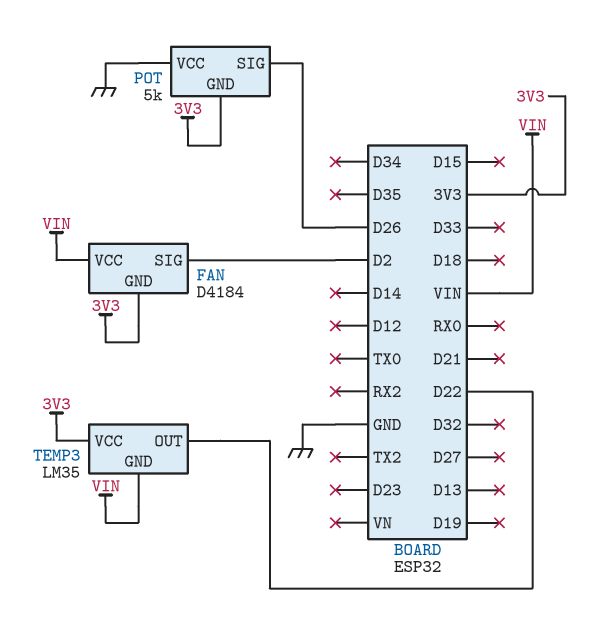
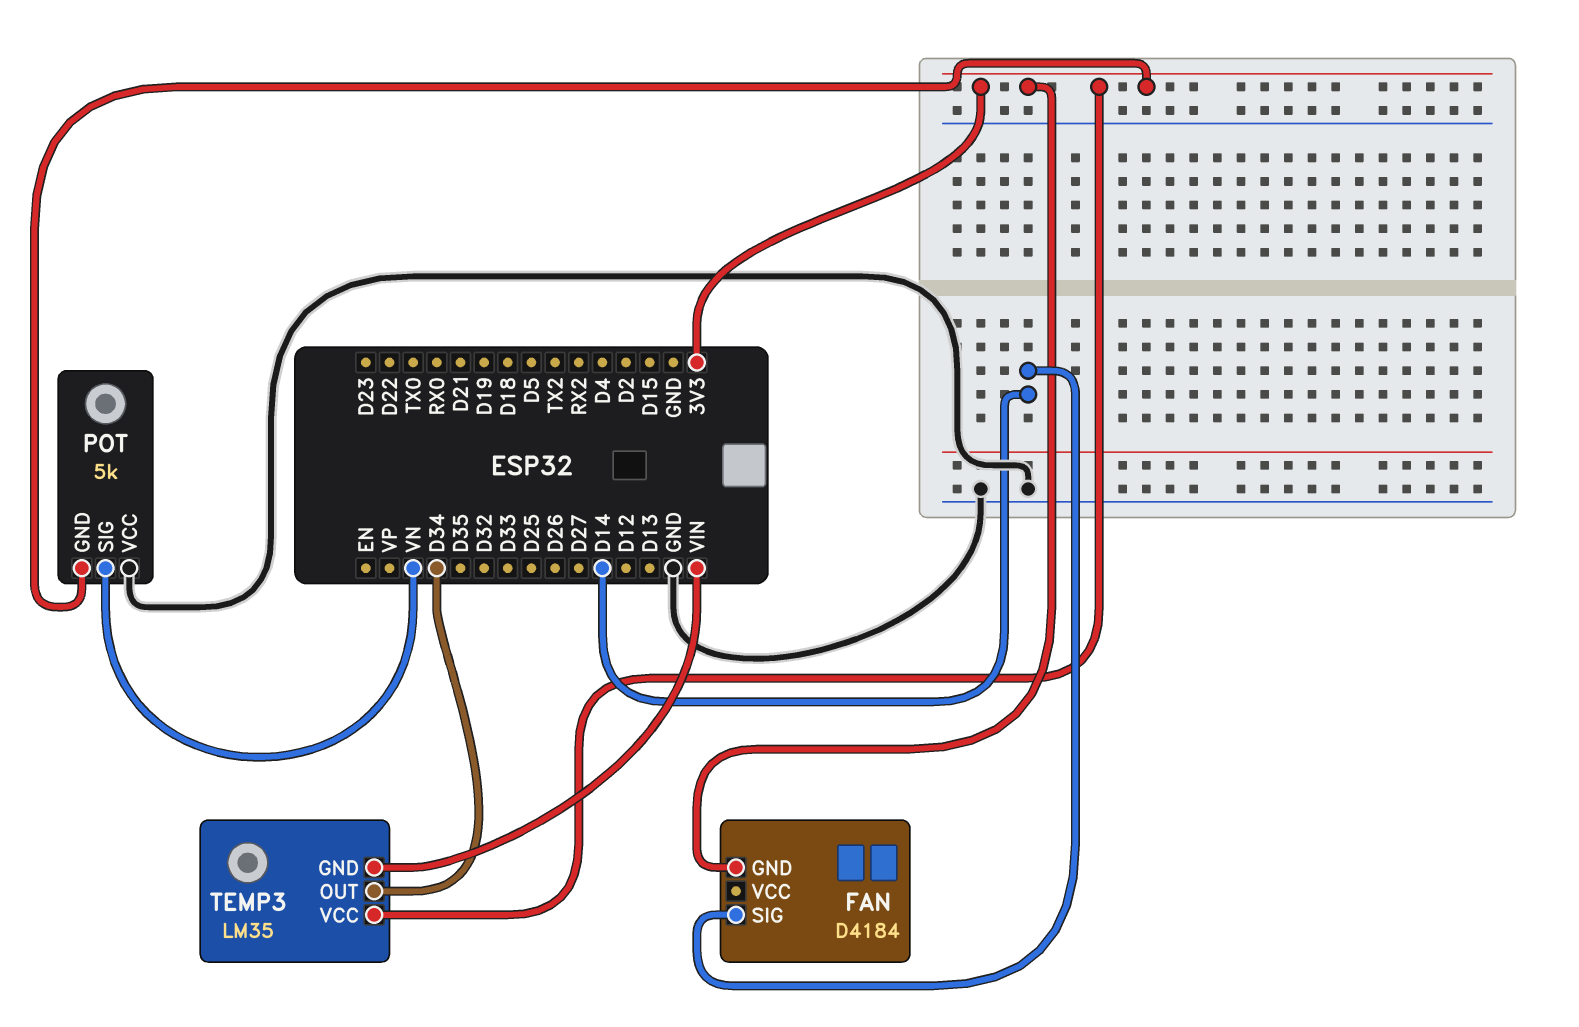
FAN pin SIG: D2 -> D14
FAN pin VCC: VIN -> none
POT pin SIG: D26 -> VN
TEMP3 pin OUT: D22 -> D34

